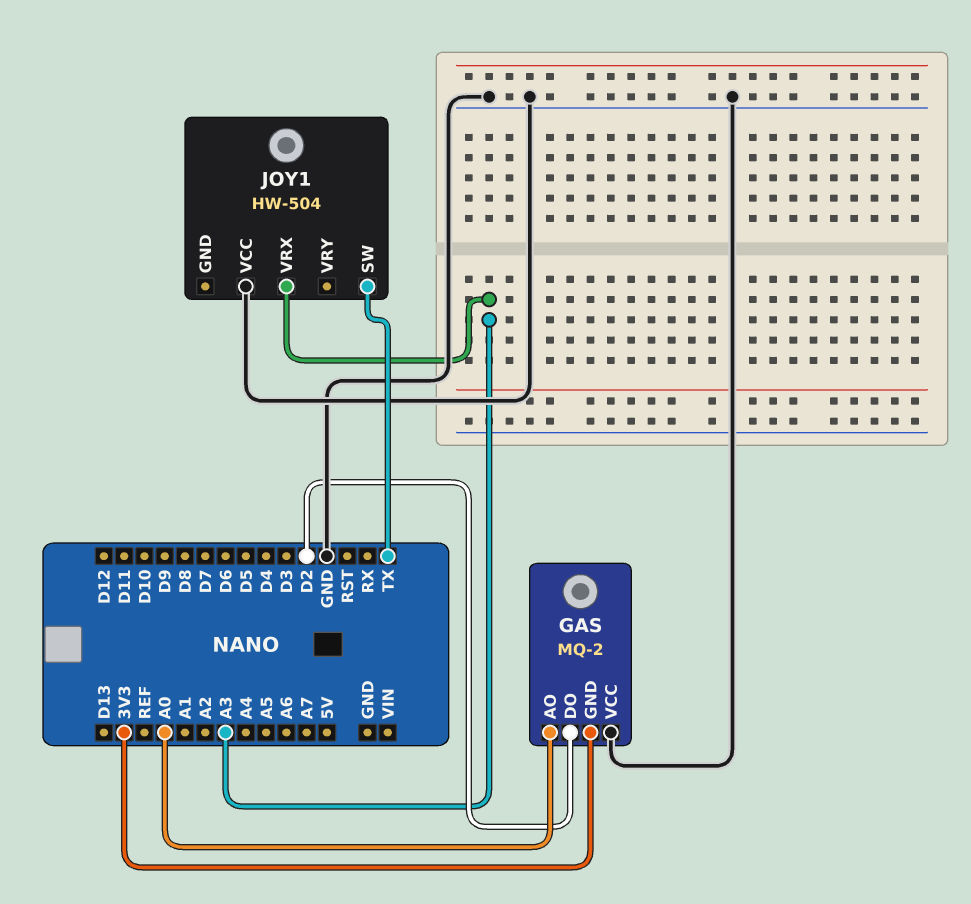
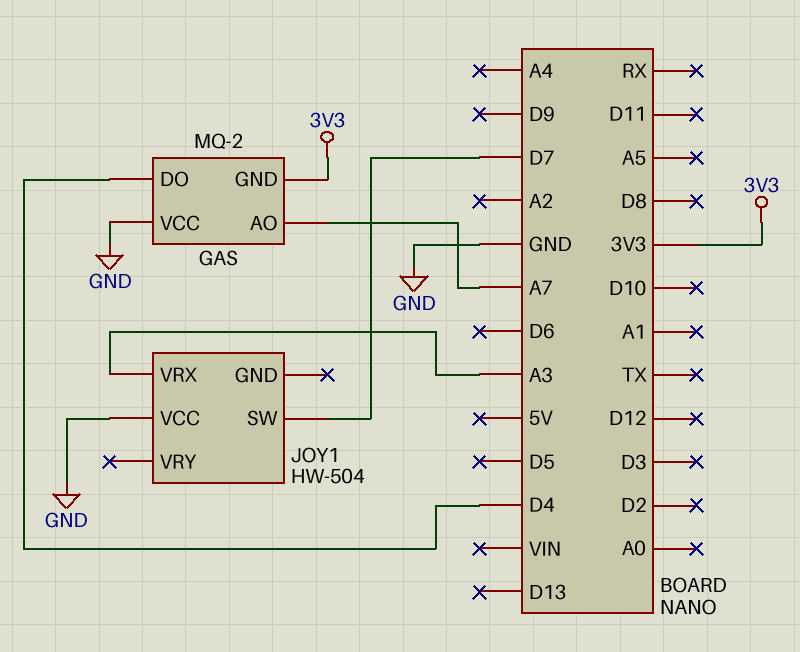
GAS pin AO: A0 -> A7
GAS pin DO: D2 -> D4
JOY1 pin SW: TX -> D7

